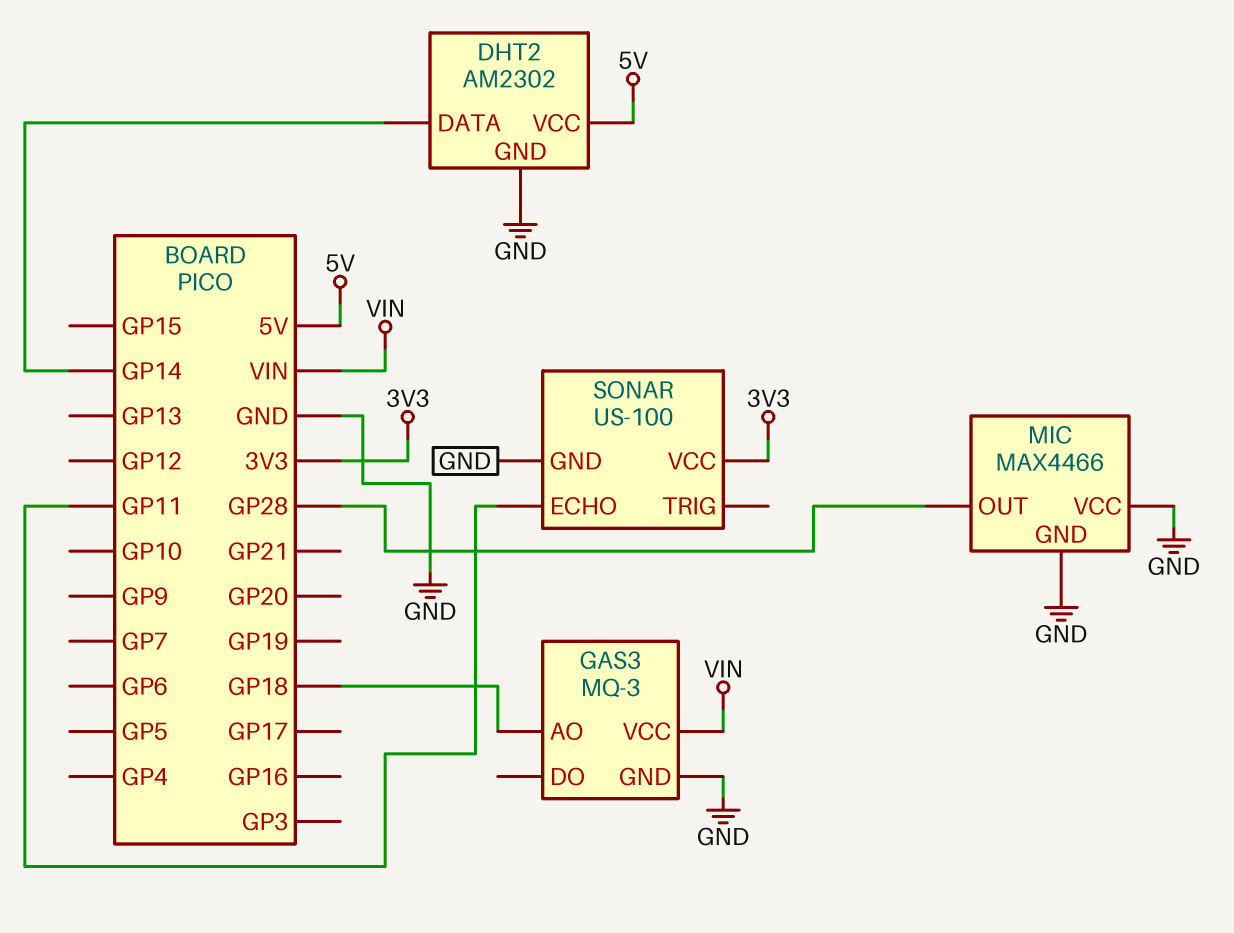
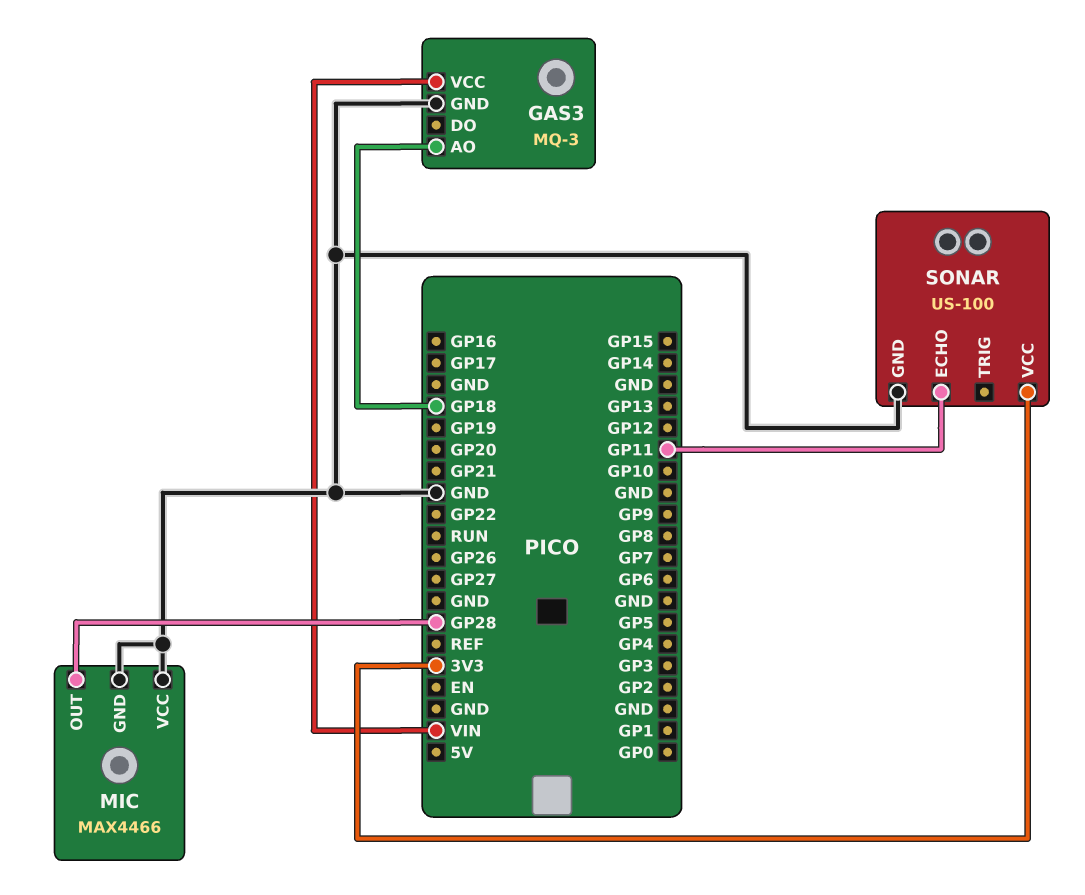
DHT2: AM2302 -> none
DHT2 pin DATA: GP14 -> none
DHT2 pin GND: GND -> none
DHT2 pin VCC: 5V -> none

